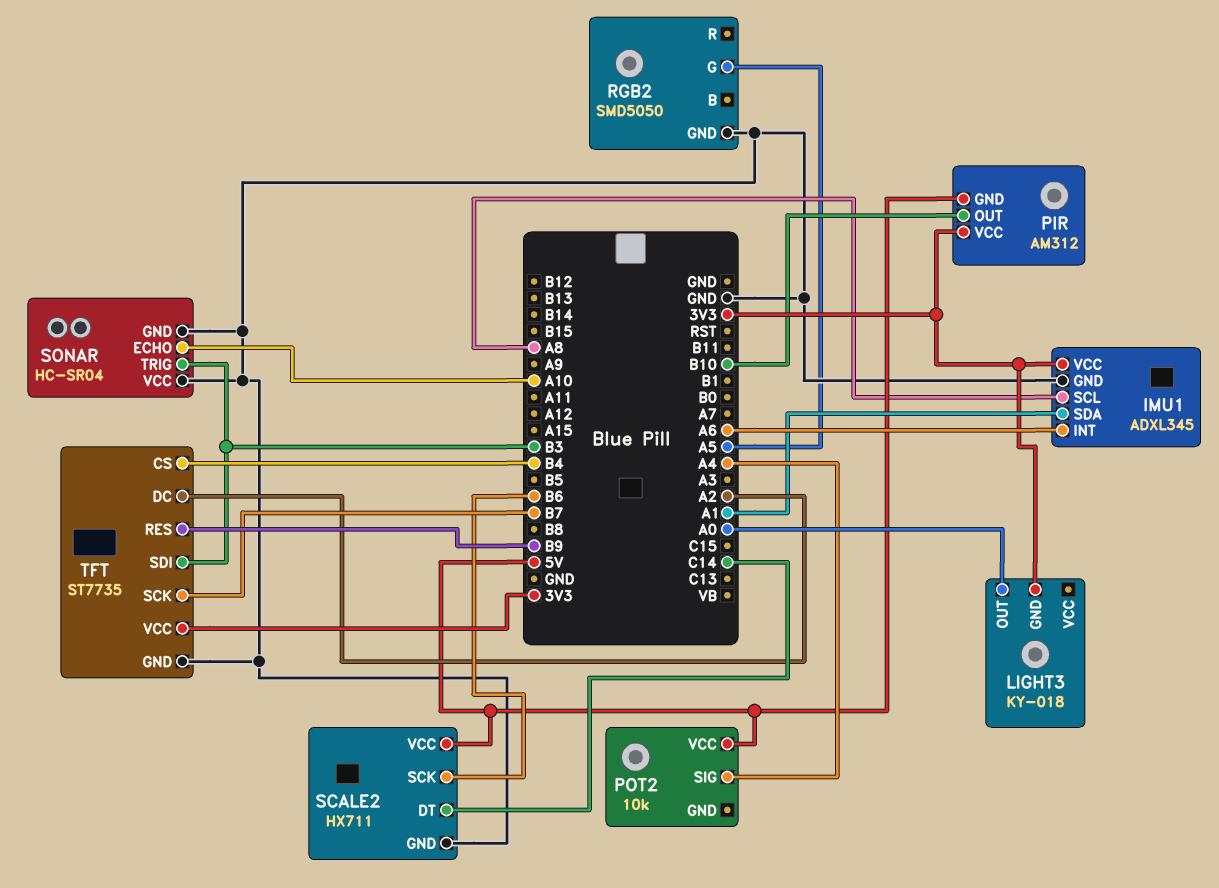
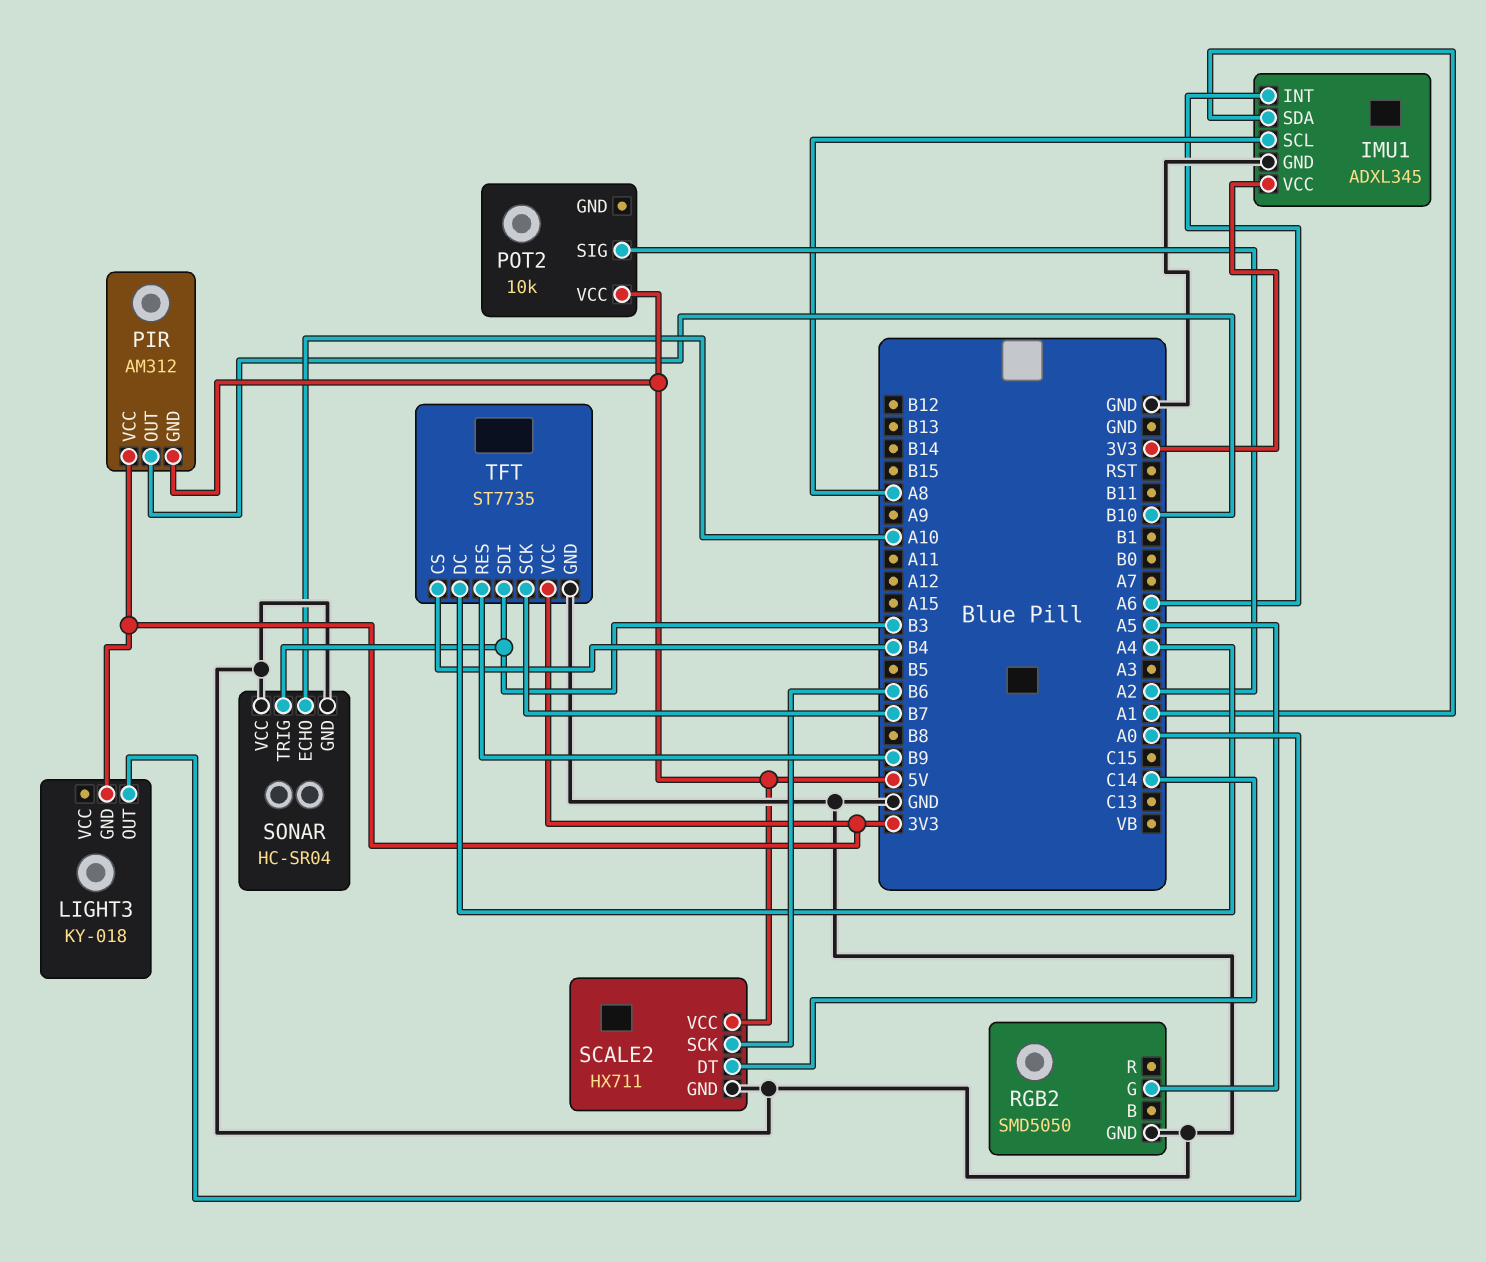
POT2 pin SIG: A4 -> A2
TFT pin DC: A2 -> A4

